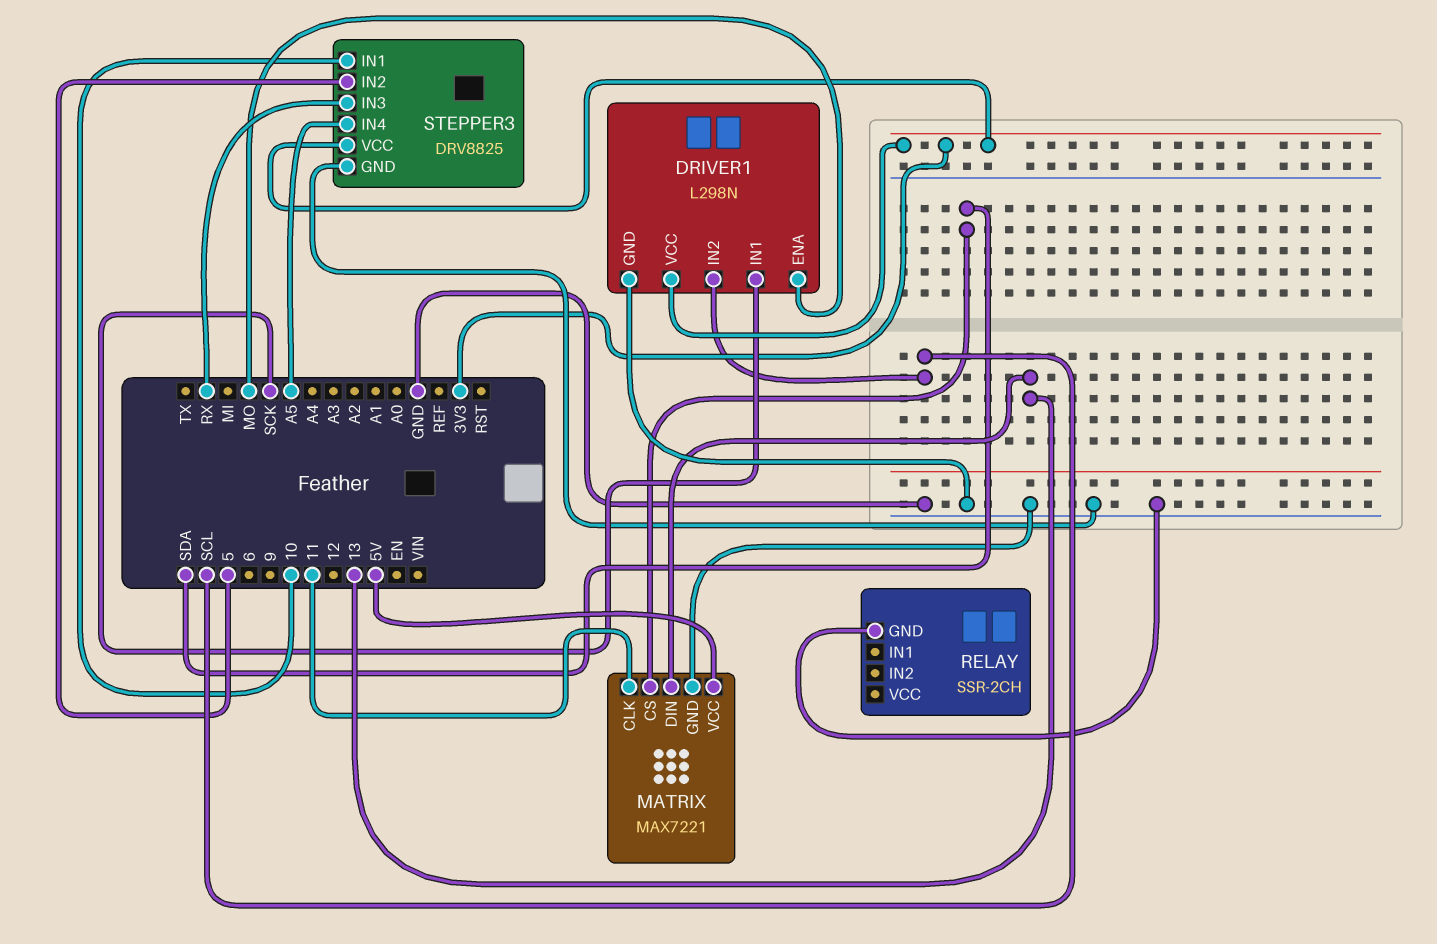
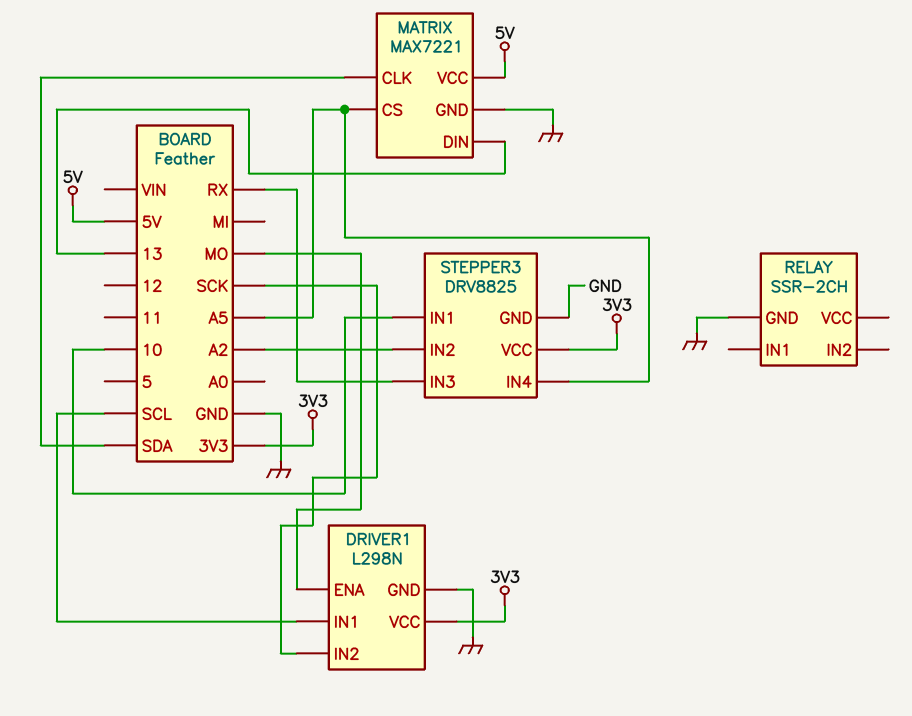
DRIVER1 pin IN1: SCK -> SCL
DRIVER1 pin IN2: SCL -> SCK
MATRIX pin CLK: 11 -> SDA
MATRIX pin CS: SDA -> A5
STEPPER3 pin IN2: 5 -> A2

